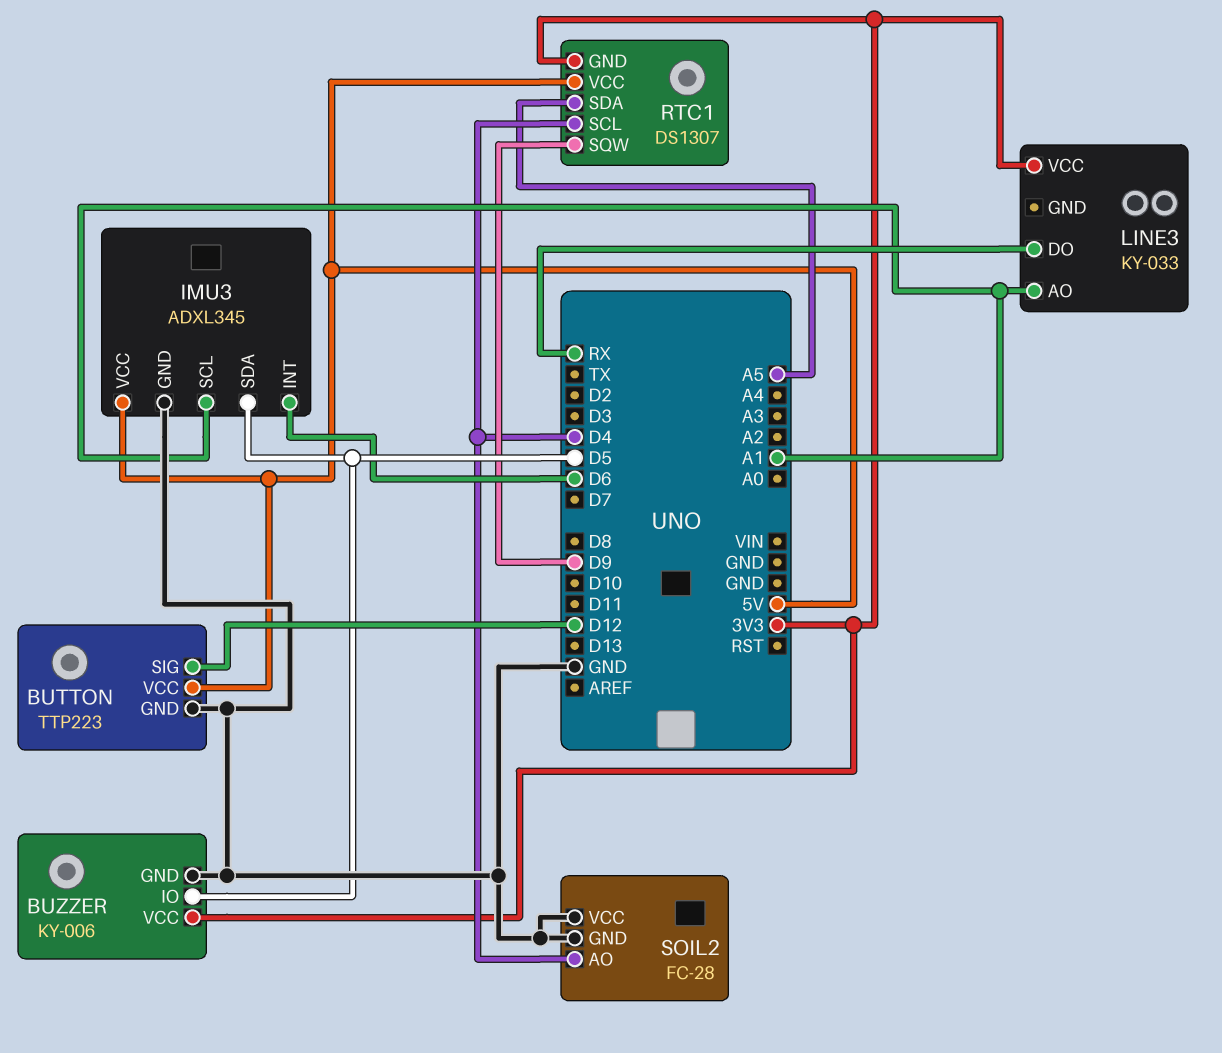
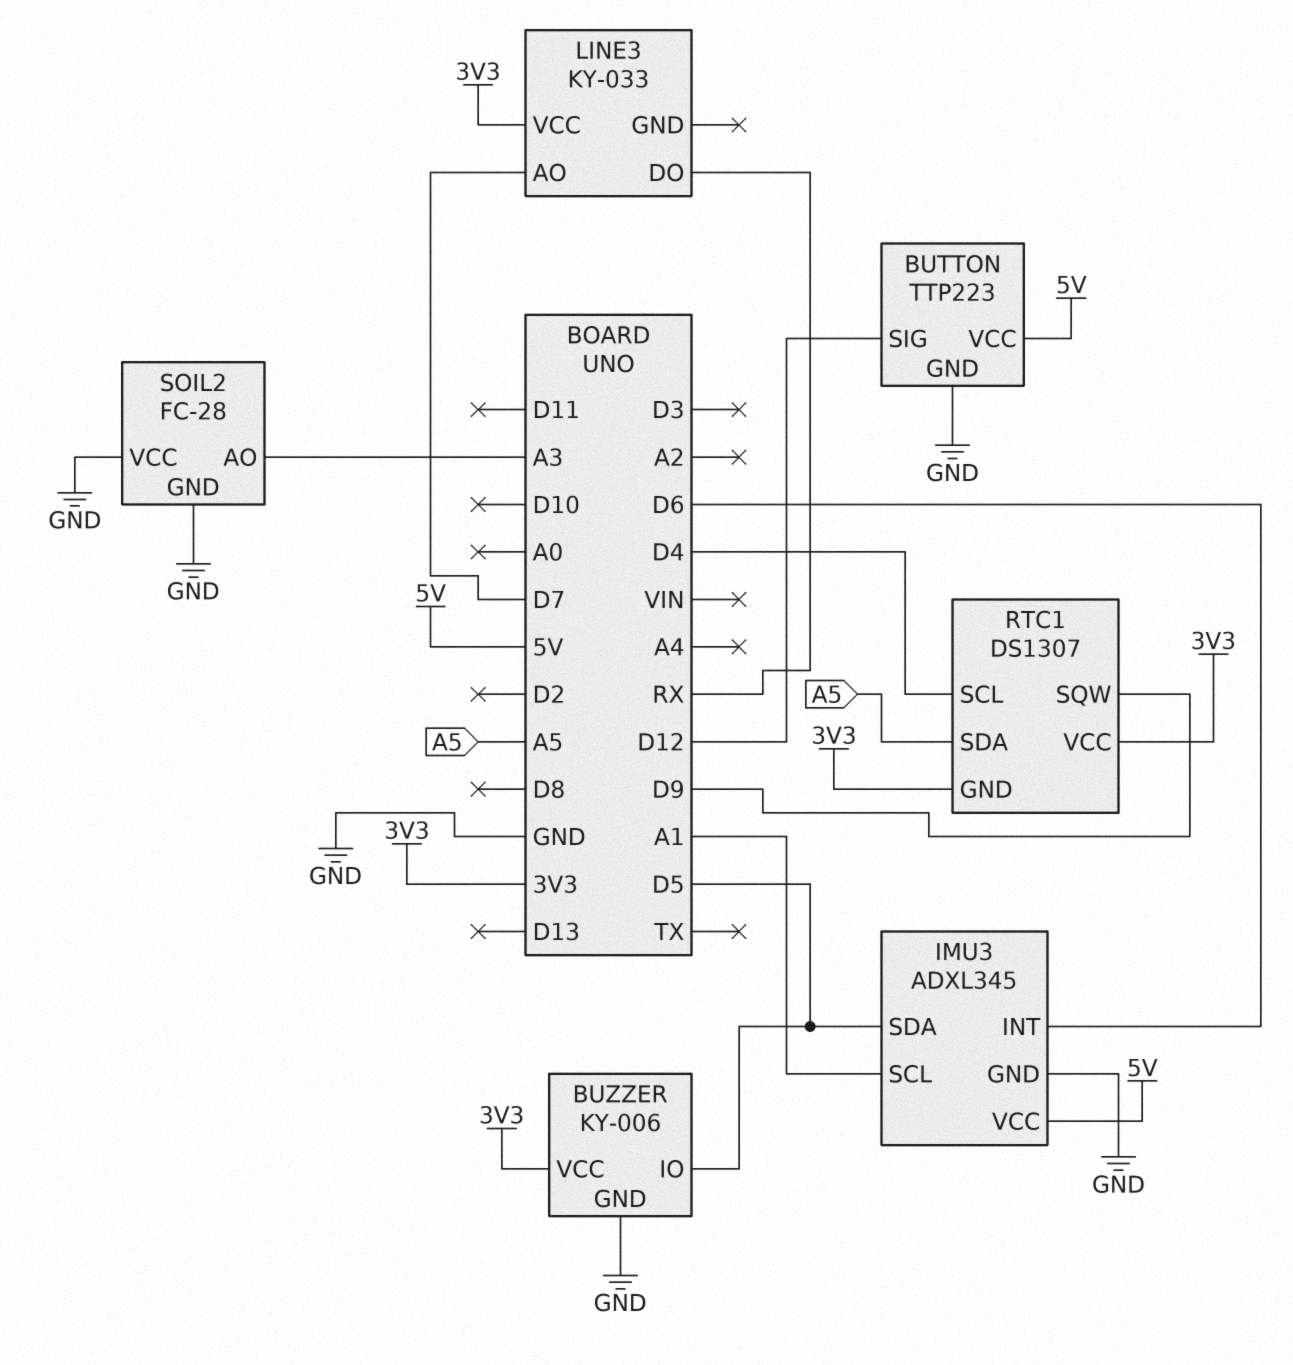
LINE3 pin AO: A1 -> D7
RTC1 pin VCC: 5V -> 3V3
SOIL2 pin AO: D4 -> A3

